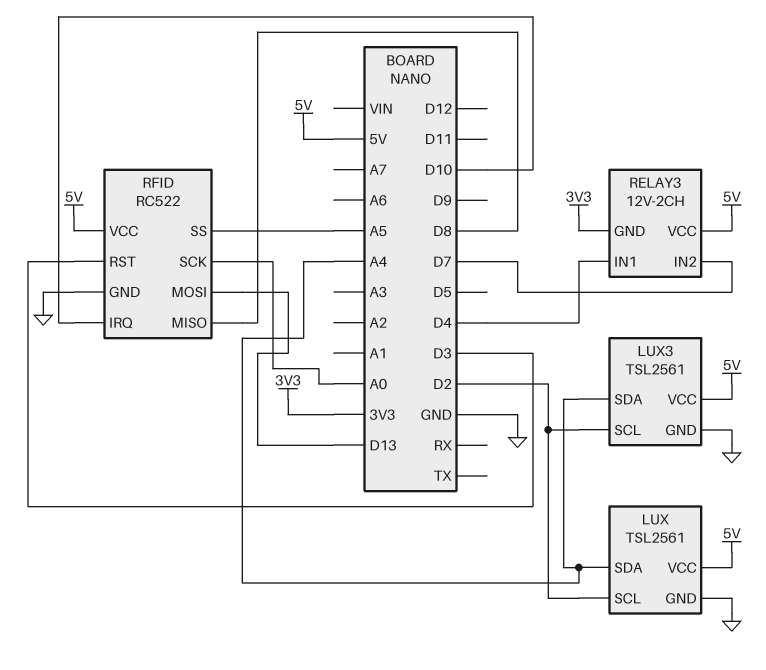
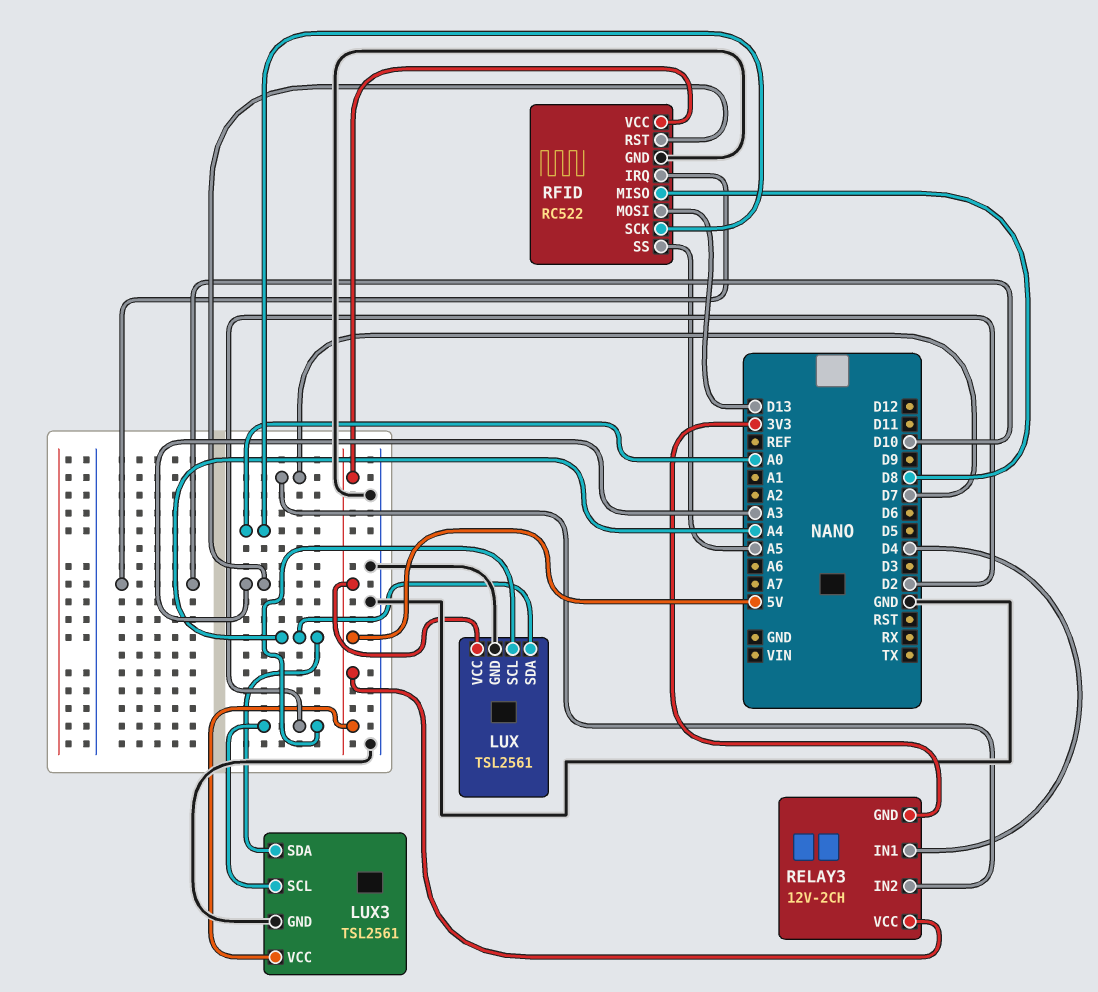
RFID pin RST: D3 -> A3

